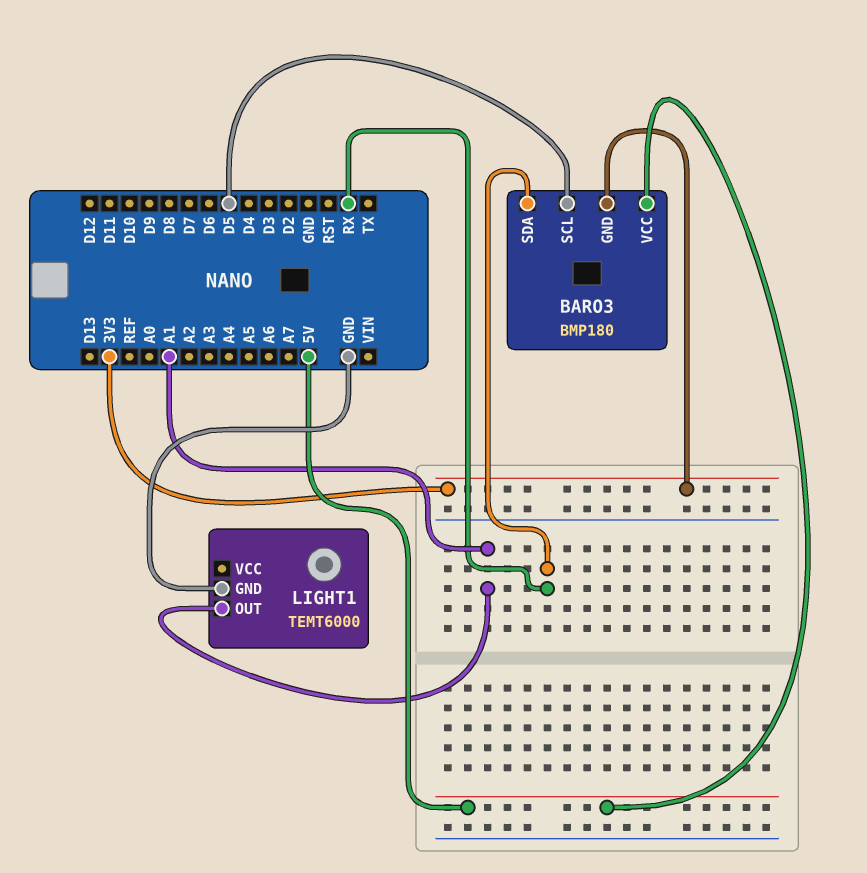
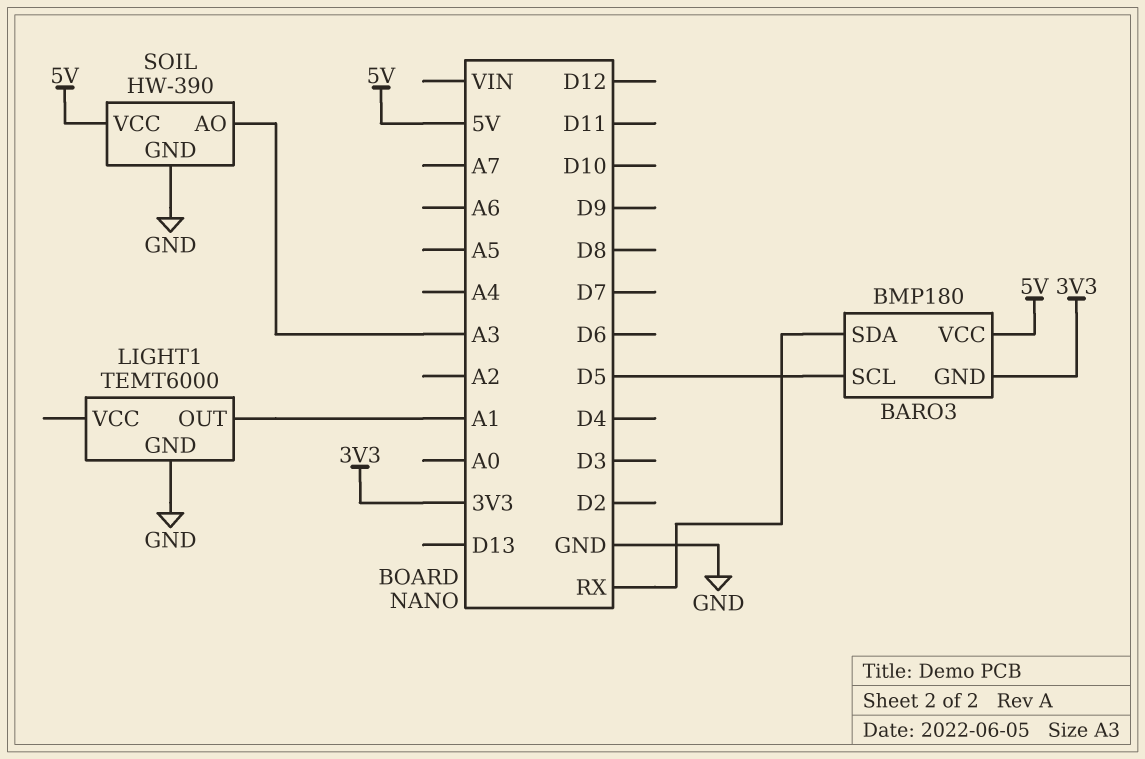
SOIL: none -> HW-390
SOIL pin AO: none -> A3
SOIL pin GND: none -> GND
SOIL pin VCC: none -> 5V

